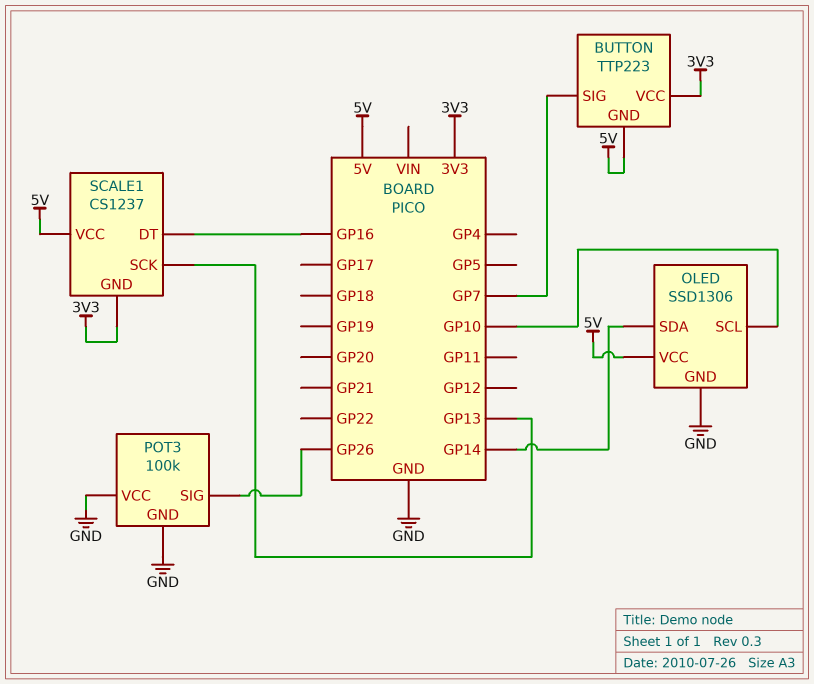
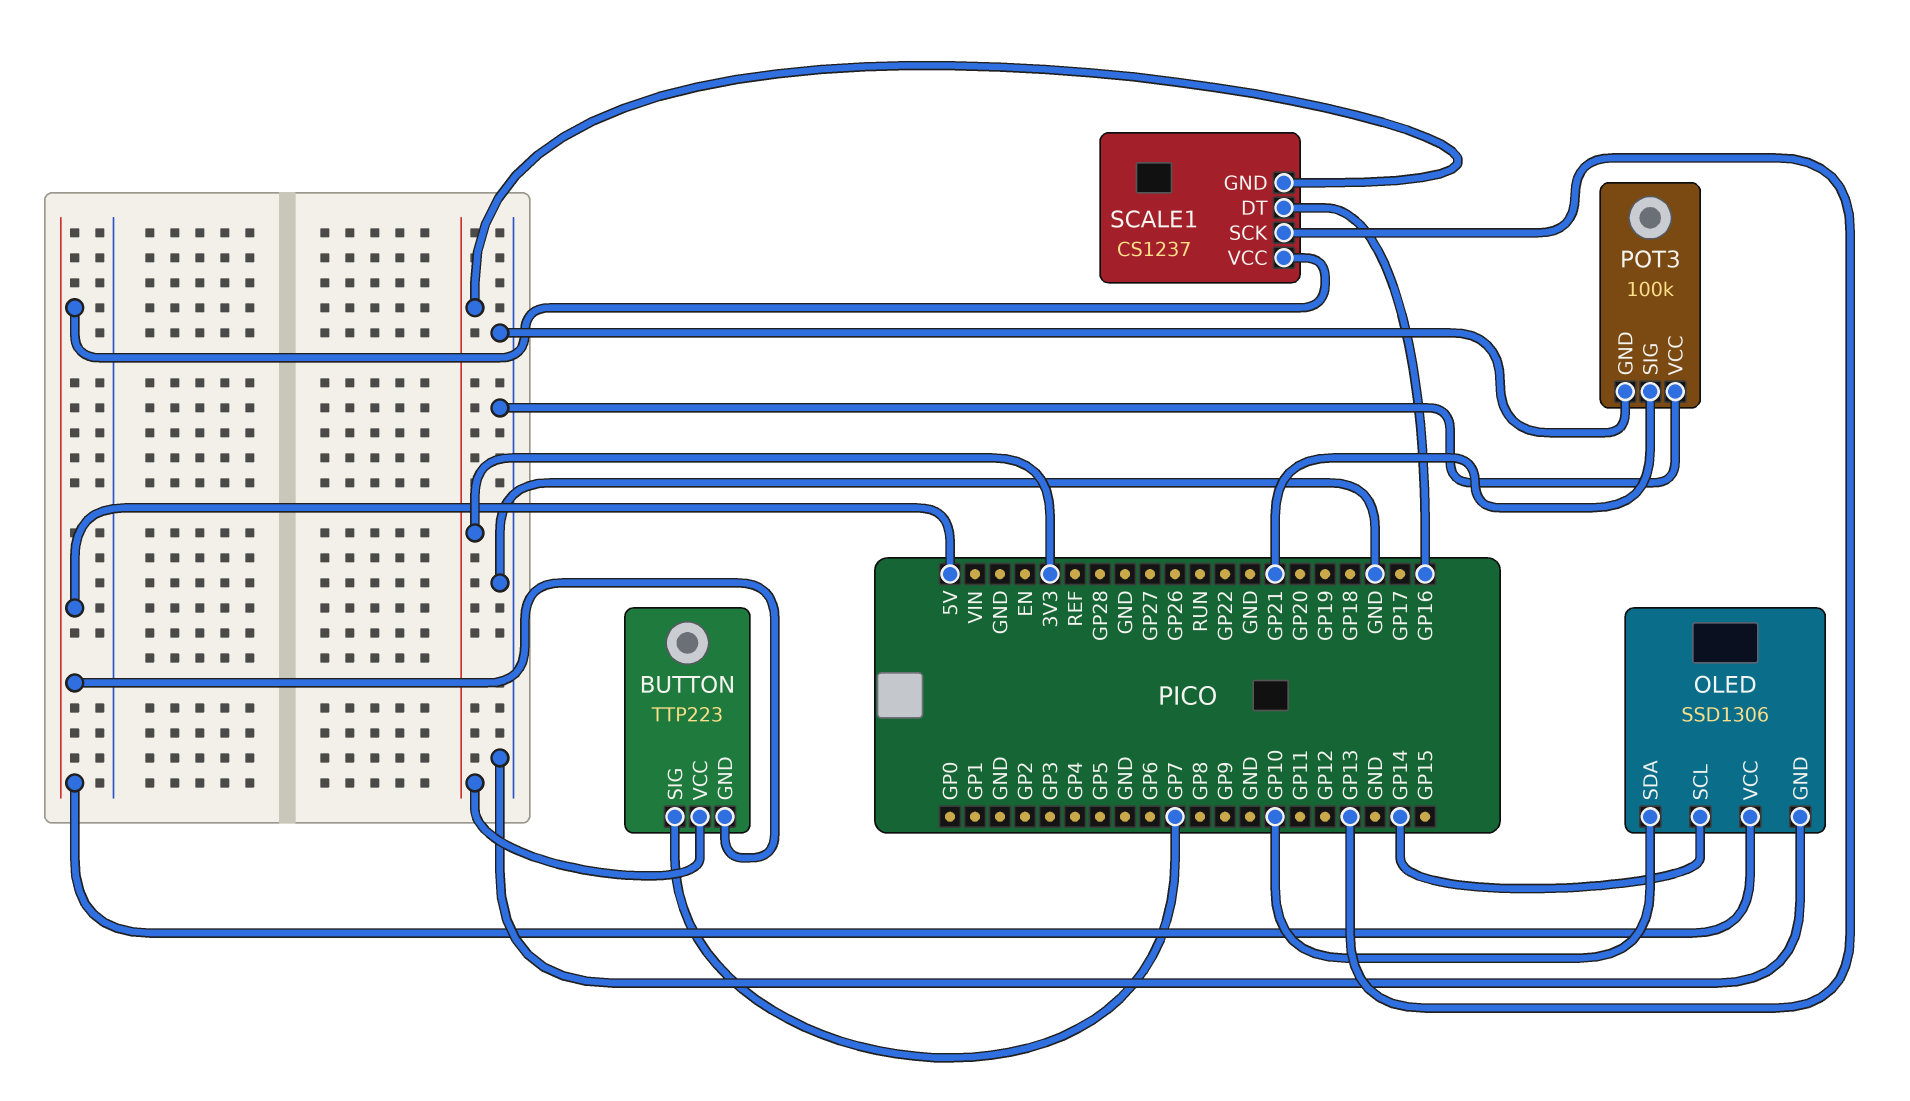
OLED pin SCL: GP10 -> GP14
OLED pin SDA: GP14 -> GP10
POT3 pin SIG: GP26 -> GP21

